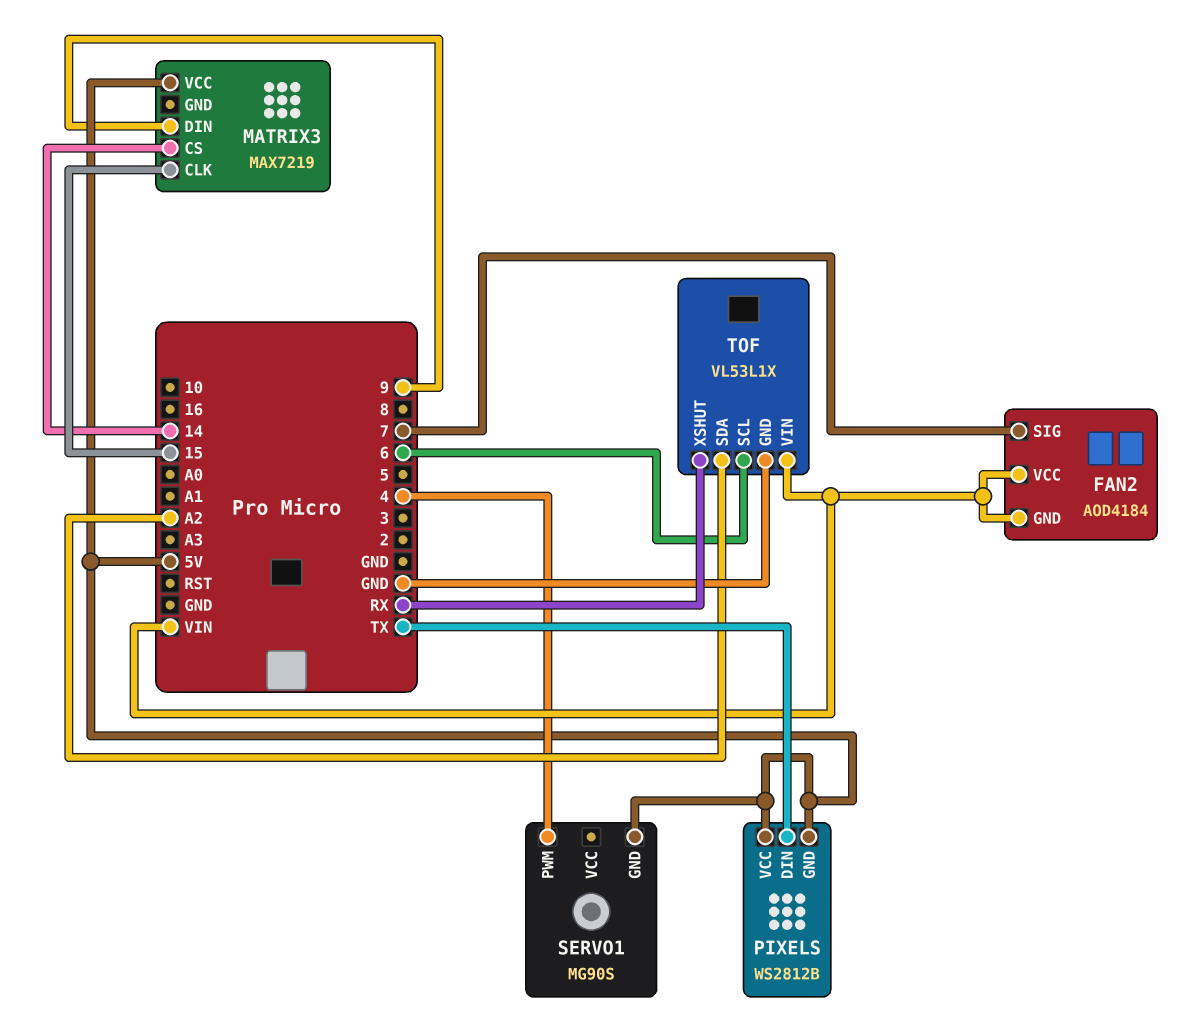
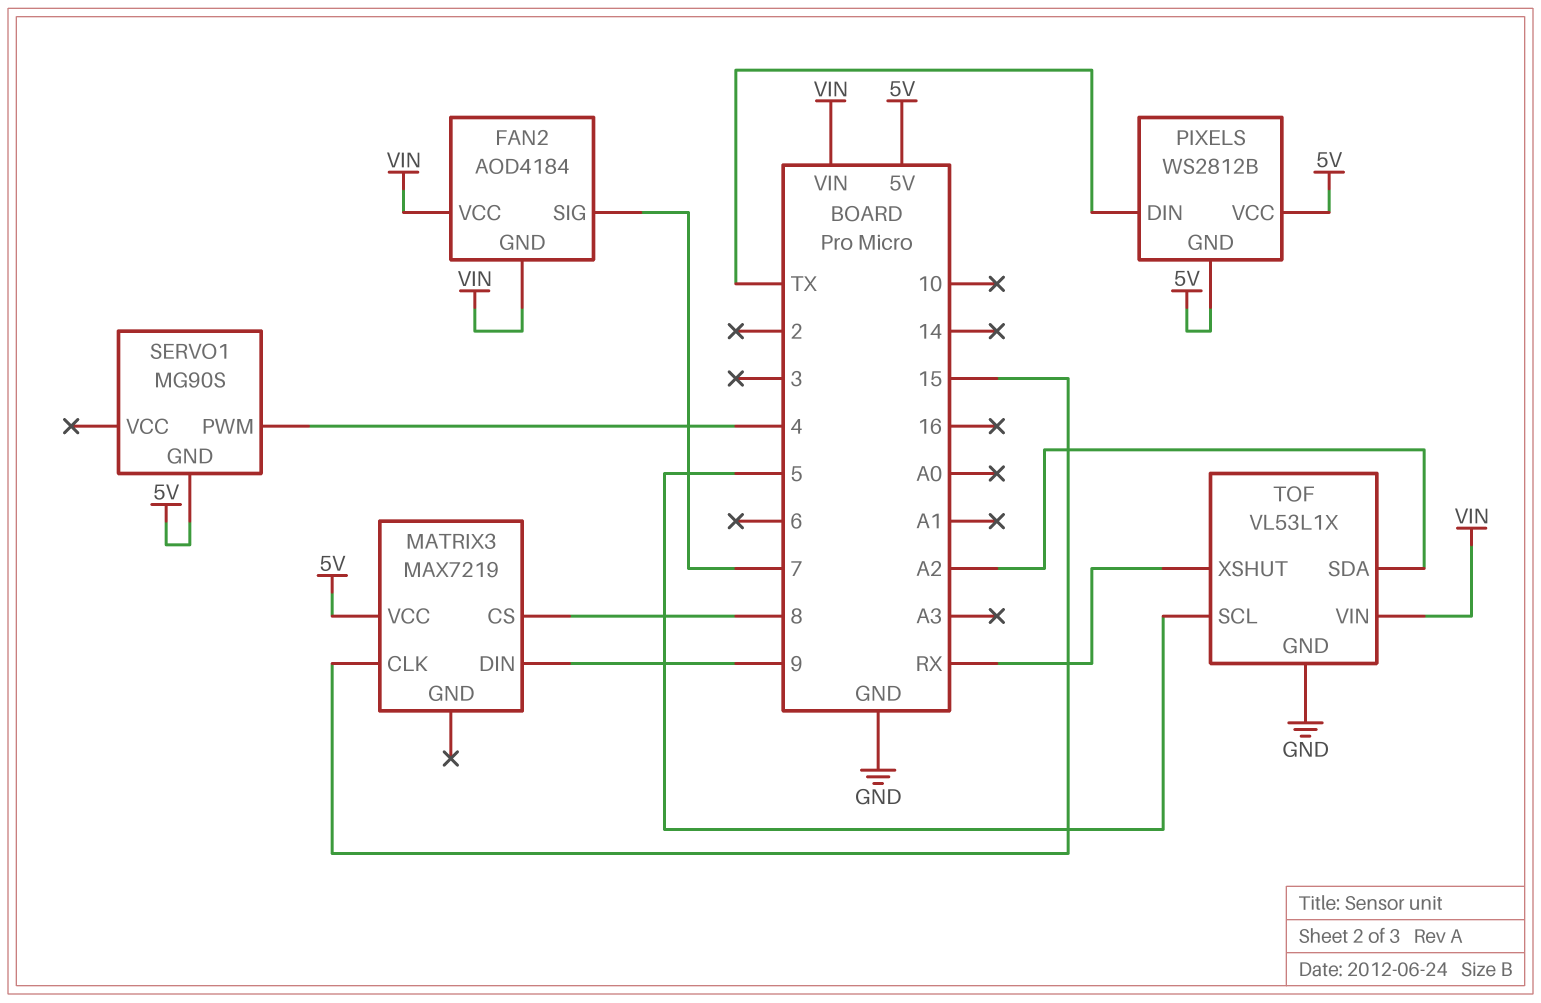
MATRIX3 pin CS: 14 -> 8
TOF pin SCL: 6 -> 5

